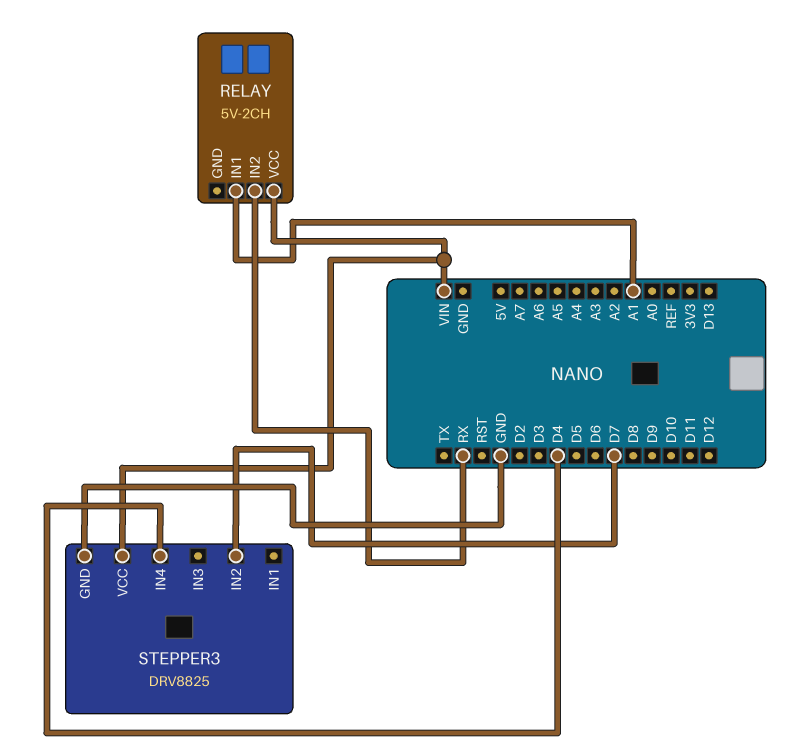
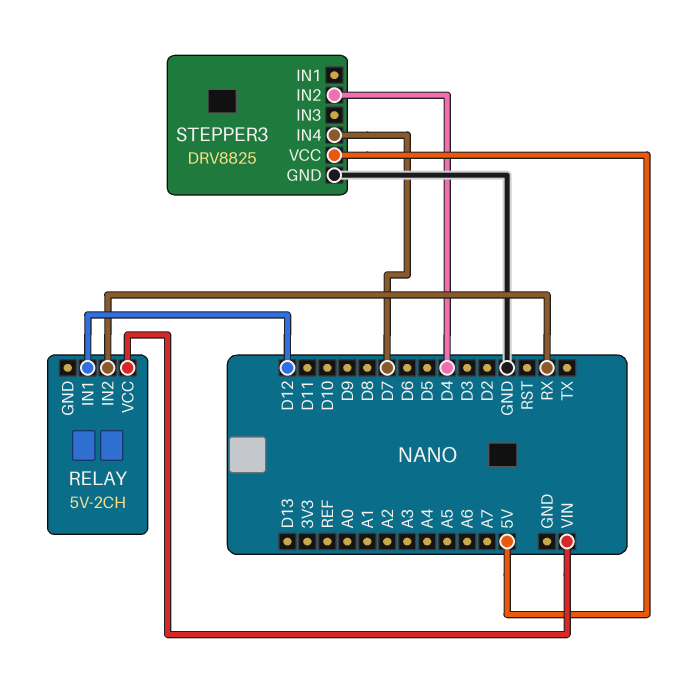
RELAY pin IN1: A1 -> D12
STEPPER3 pin IN2: D7 -> D4
STEPPER3 pin IN4: D4 -> D7
STEPPER3 pin VCC: VIN -> 5V

